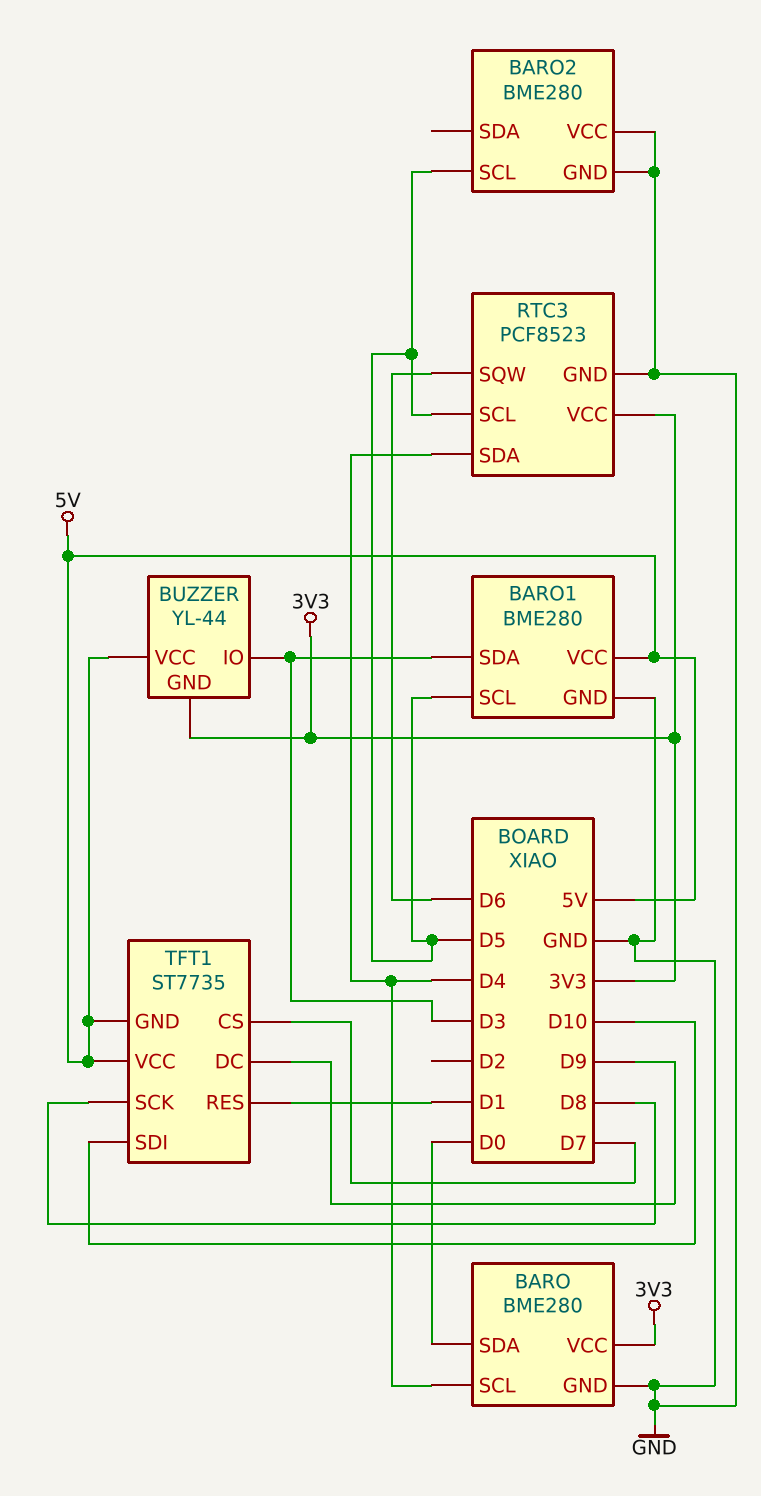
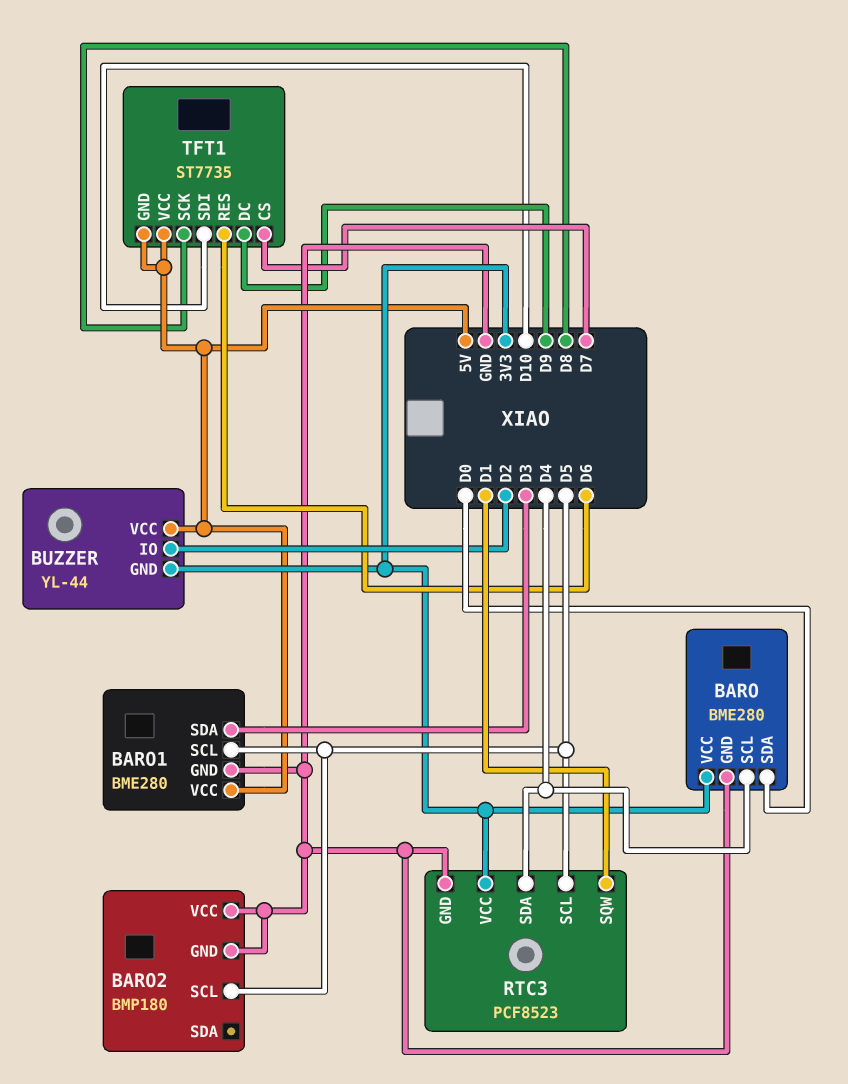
BARO2: BME280 -> BMP180
BUZZER pin IO: D3 -> D2
RTC3 pin SQW: D6 -> D1
TFT1 pin RES: D1 -> D6

